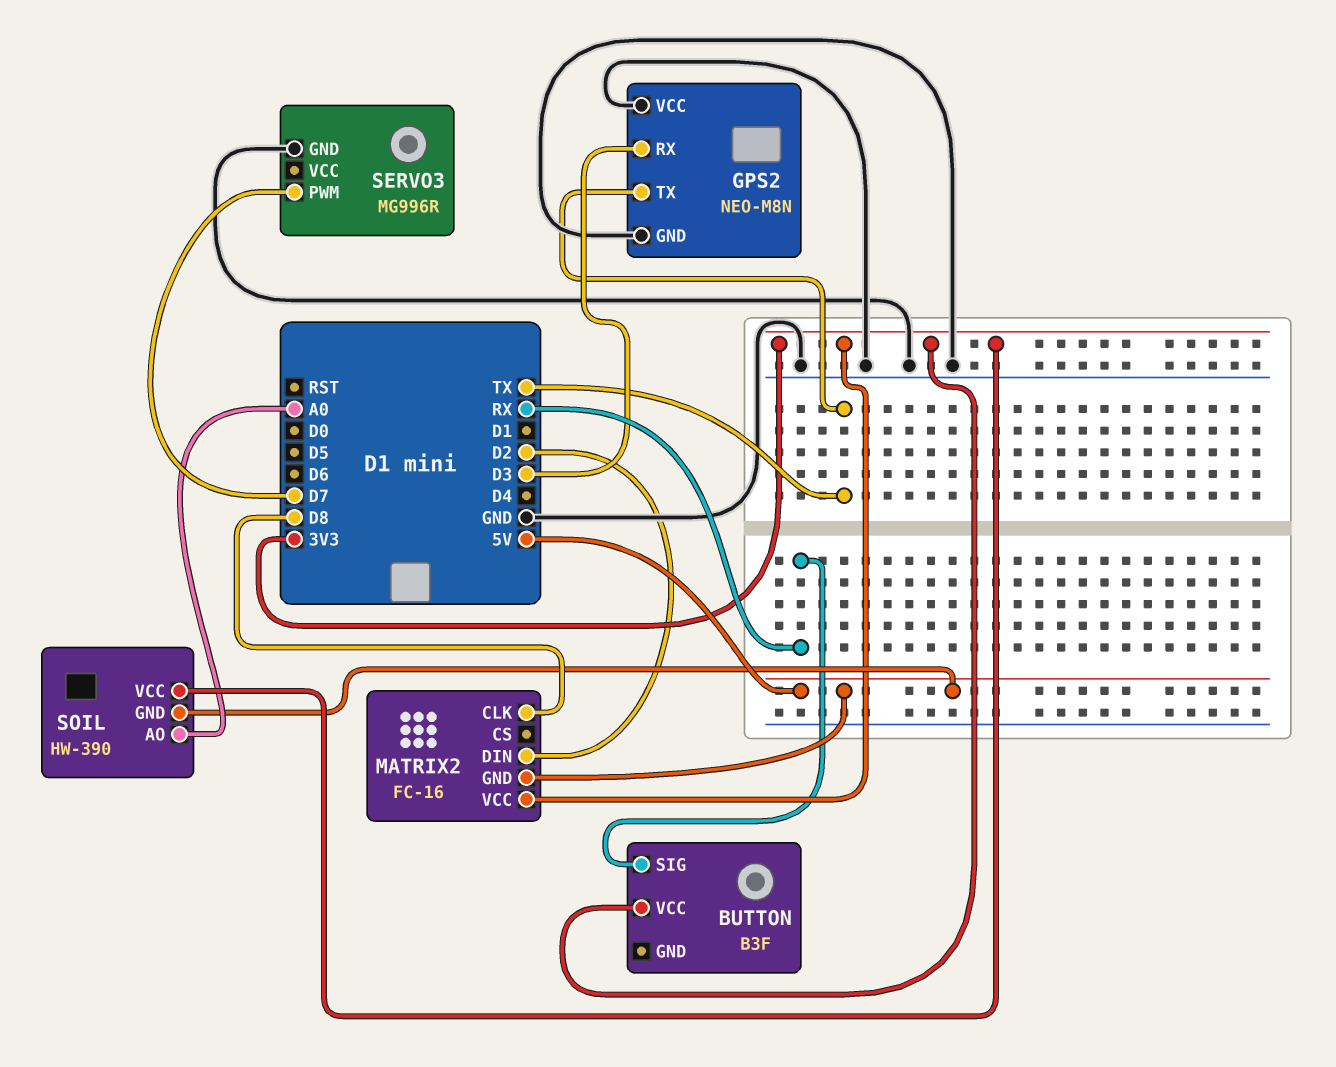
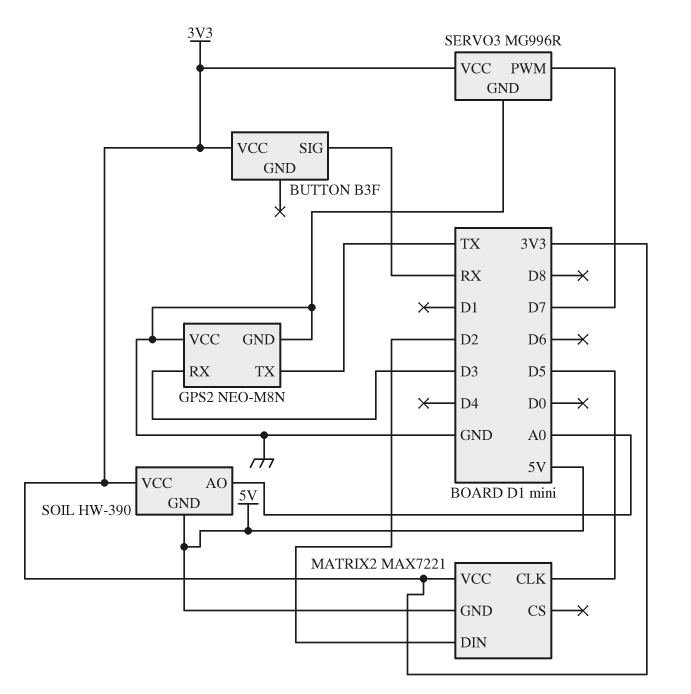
MATRIX2: FC-16 -> MAX7221
MATRIX2 pin CLK: D8 -> D5
SERVO3 pin VCC: none -> 3V3

